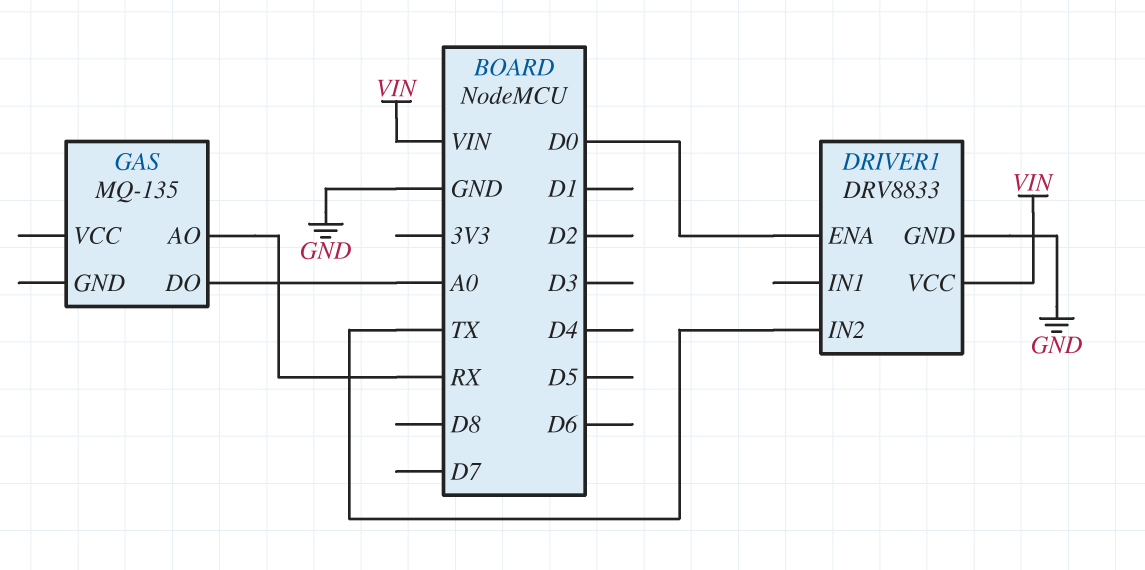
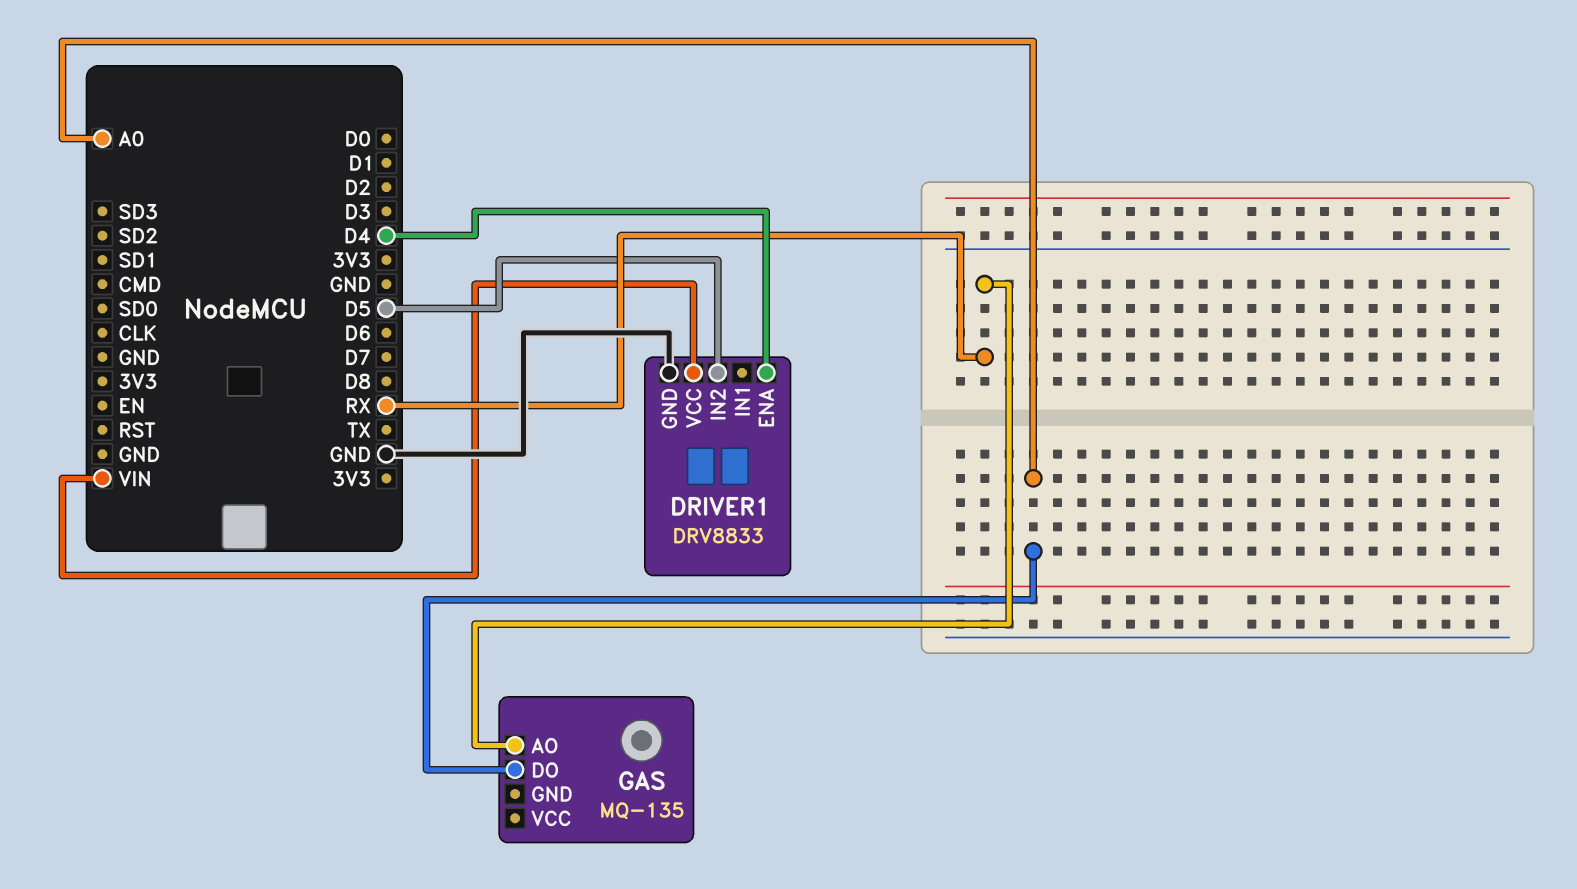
DRIVER1 pin ENA: D0 -> D4
DRIVER1 pin IN2: TX -> D5

